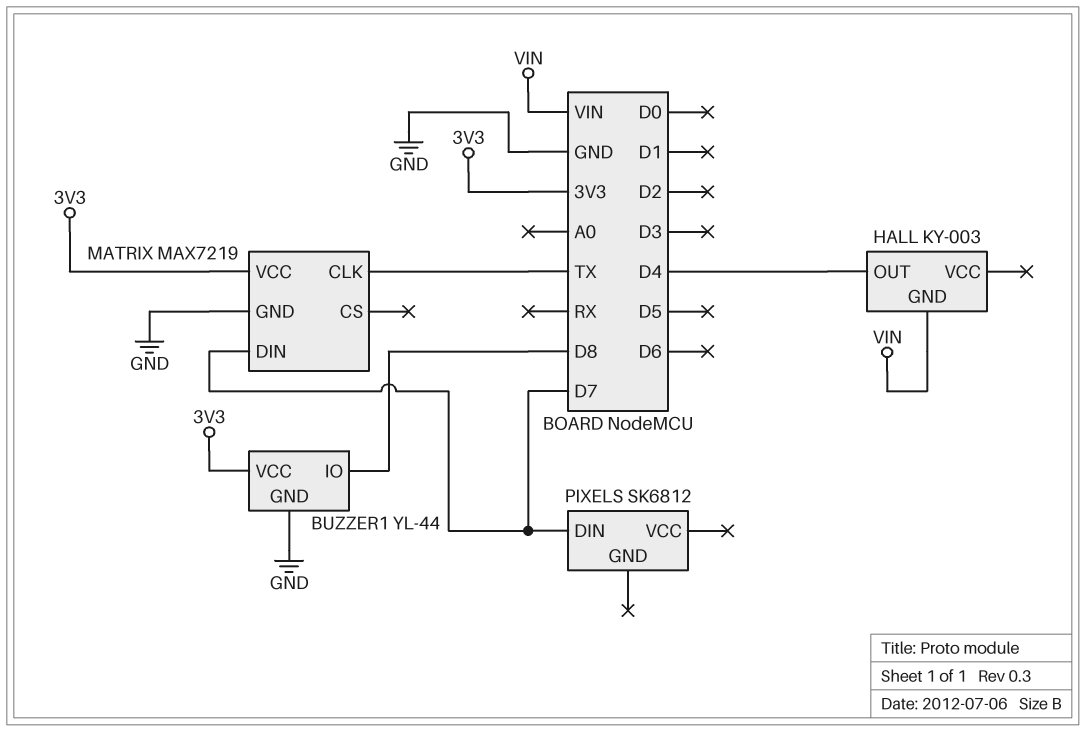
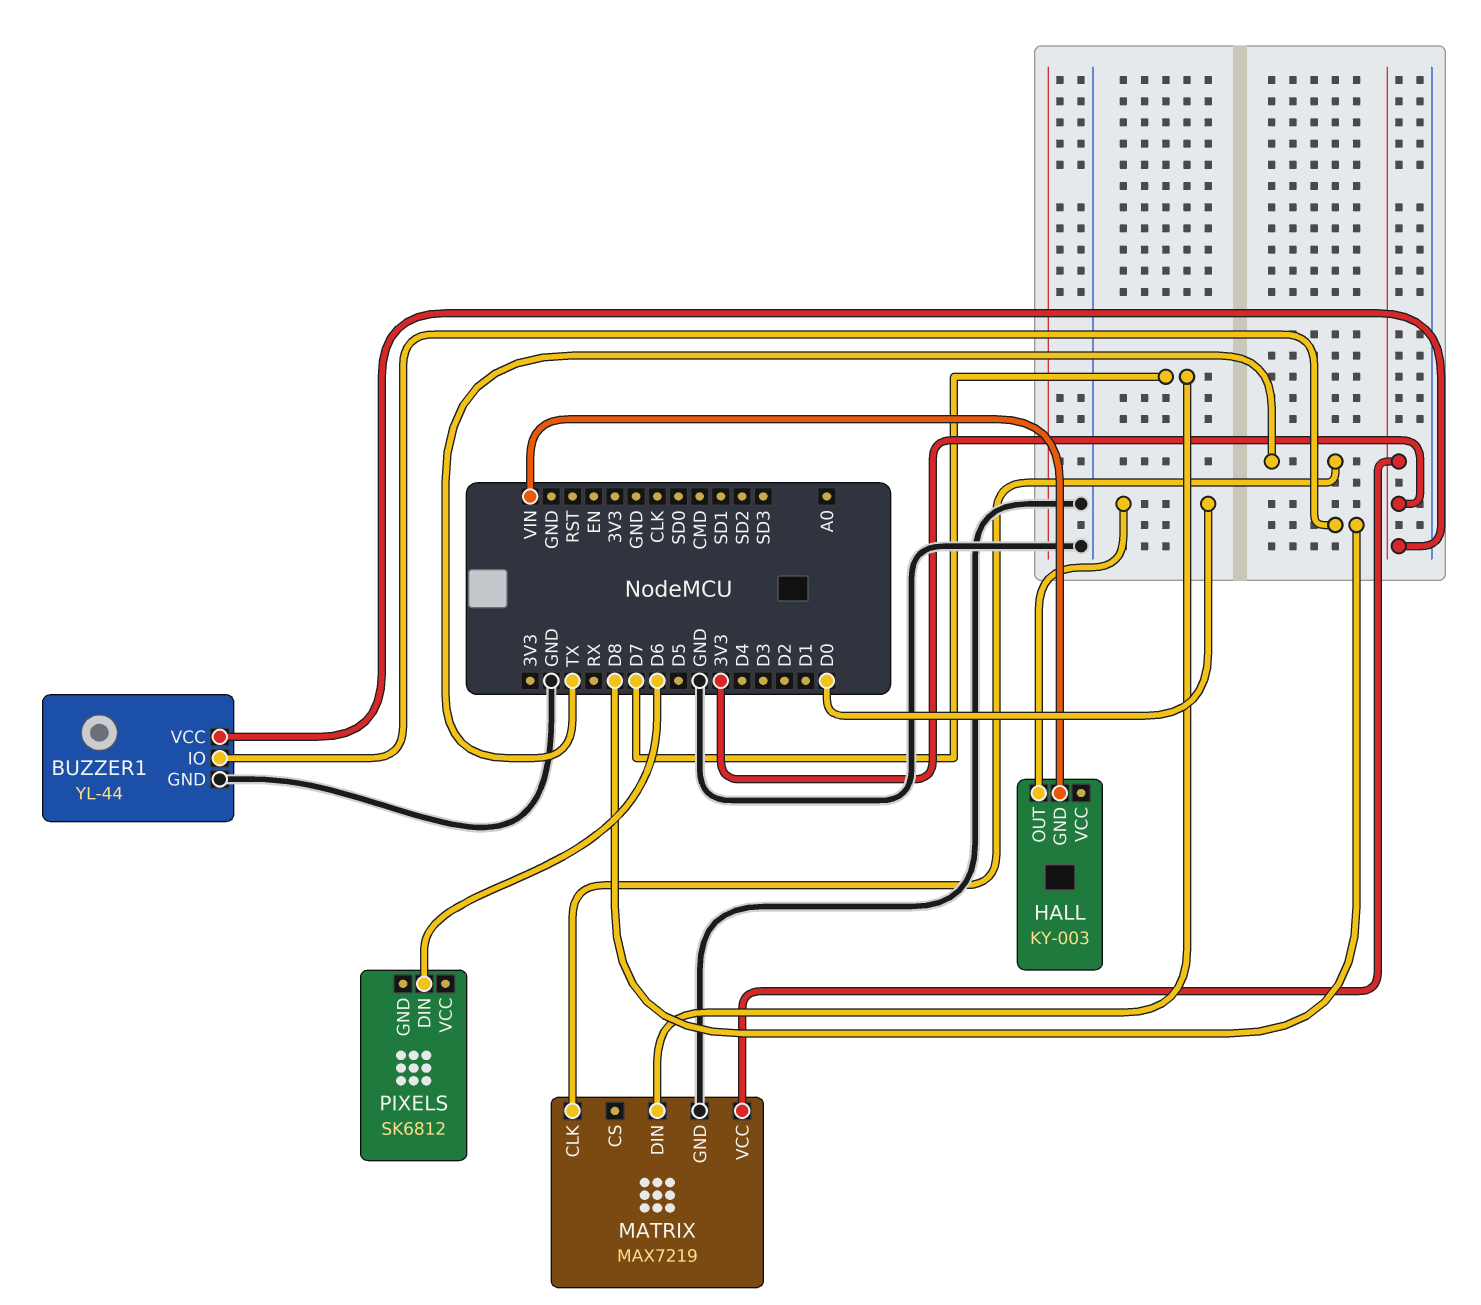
HALL pin OUT: D4 -> D0
PIXELS pin DIN: D7 -> D6

